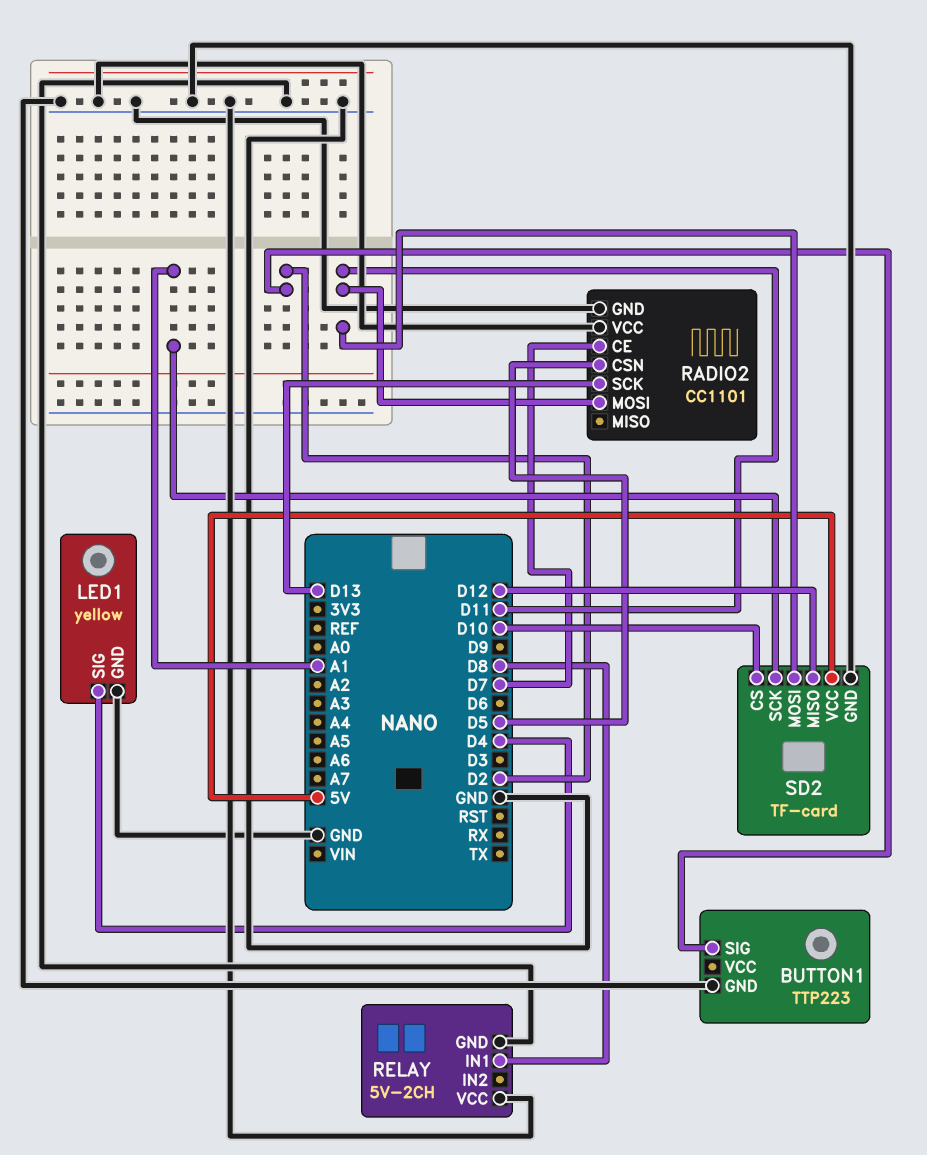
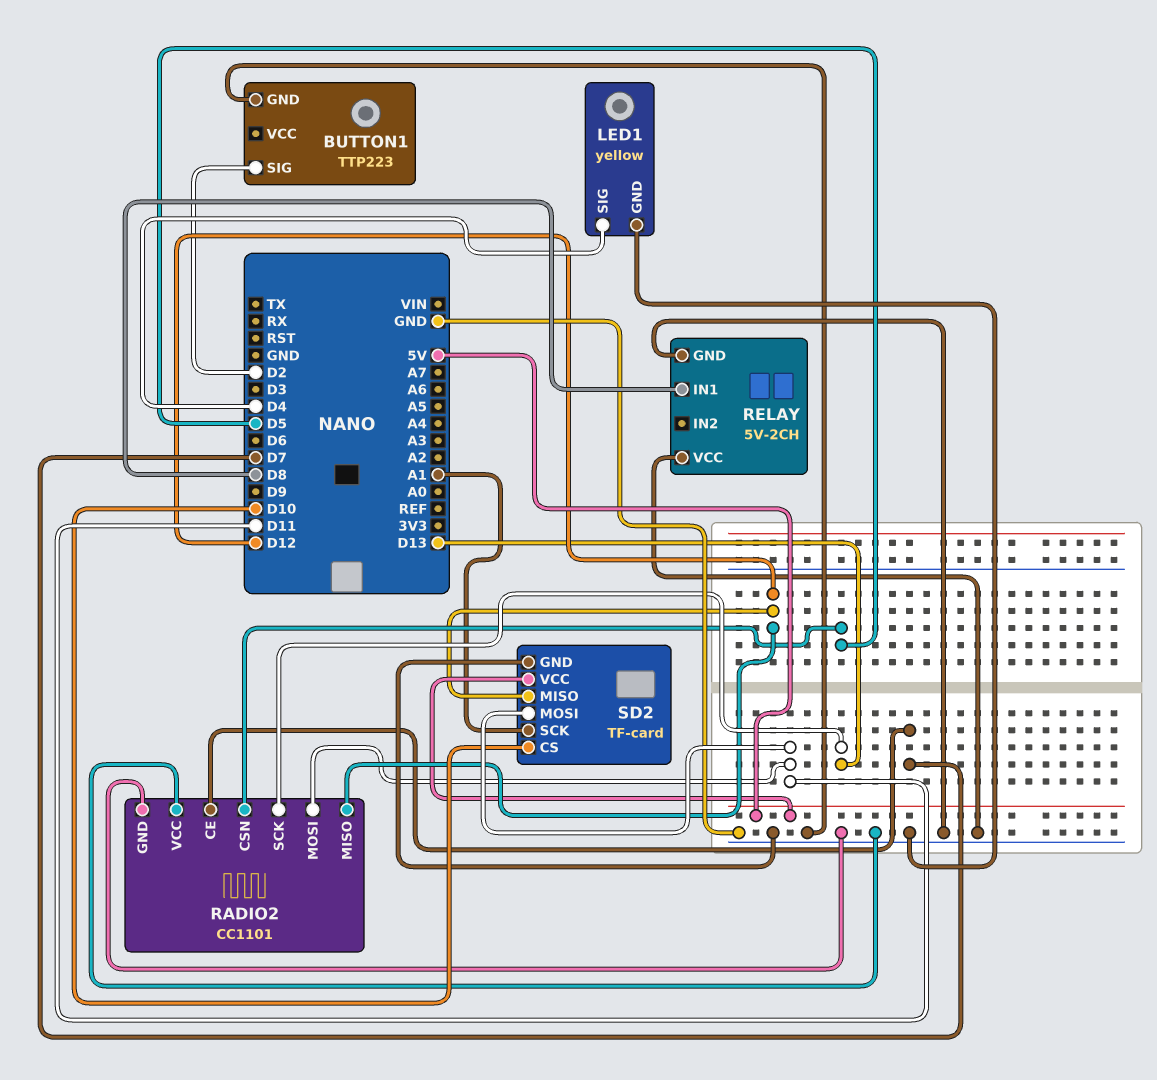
RADIO2 pin MISO: none -> D12

